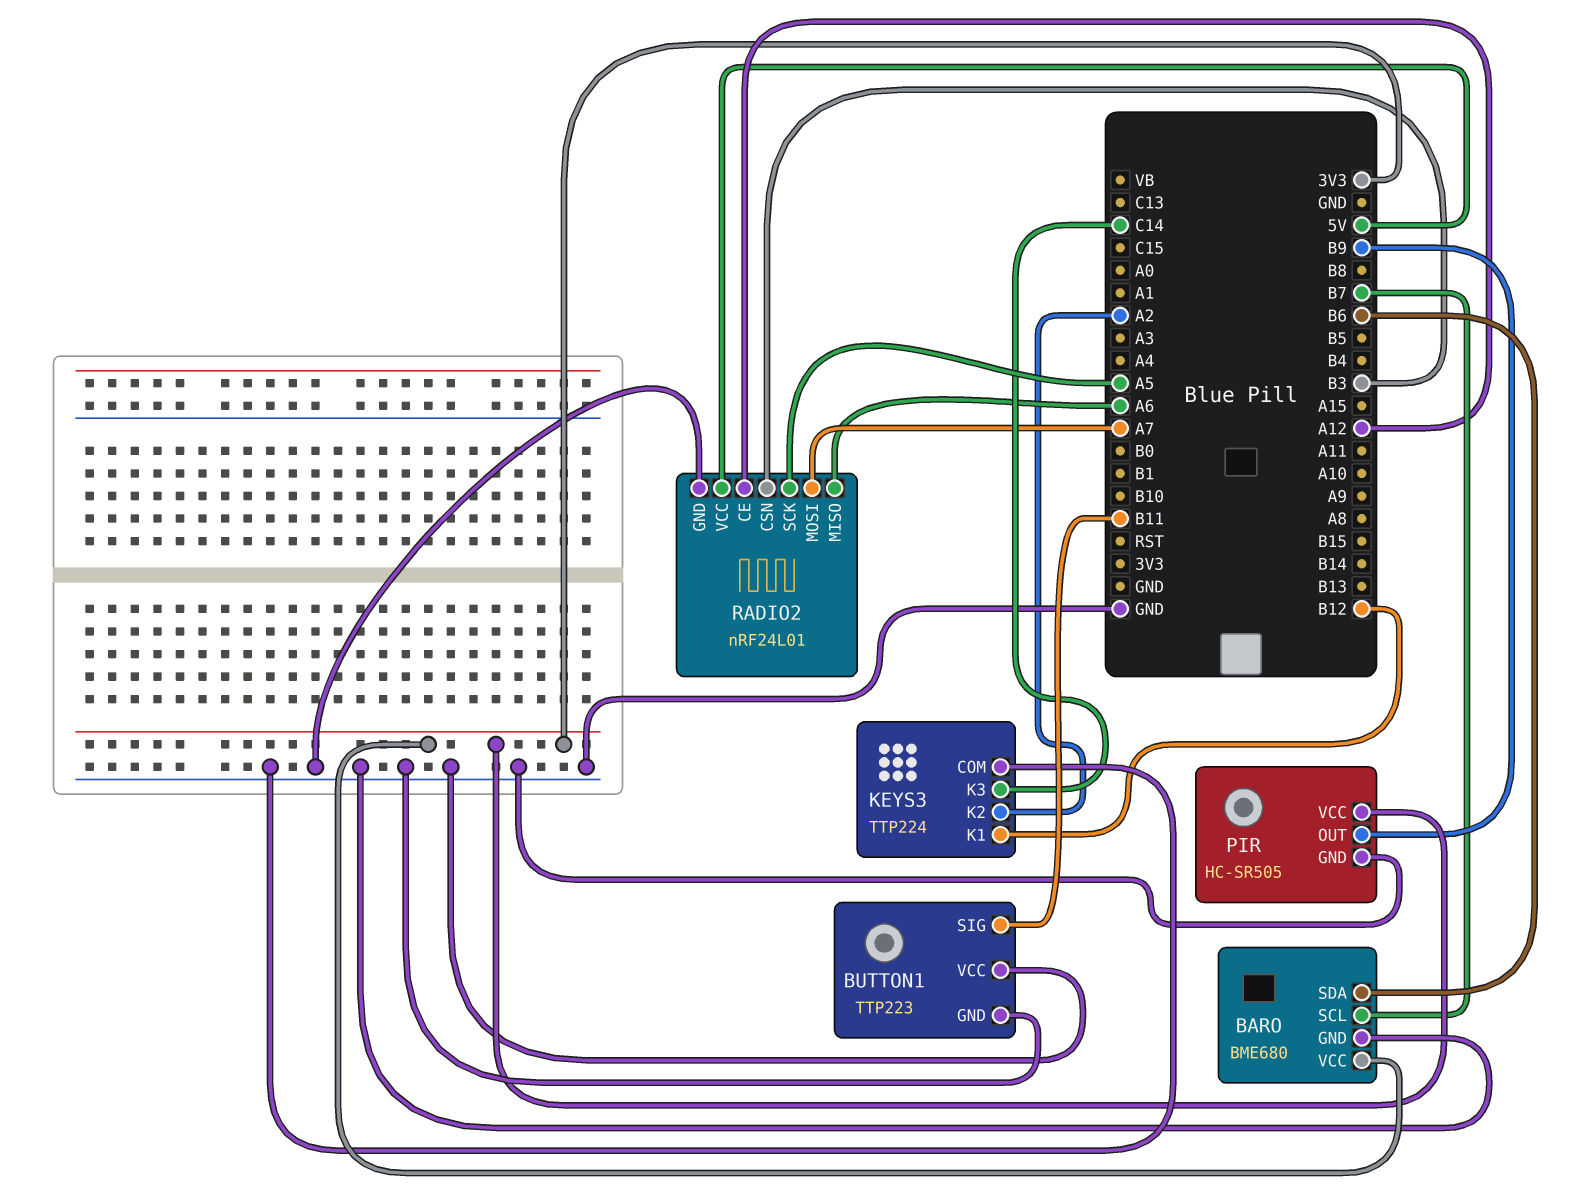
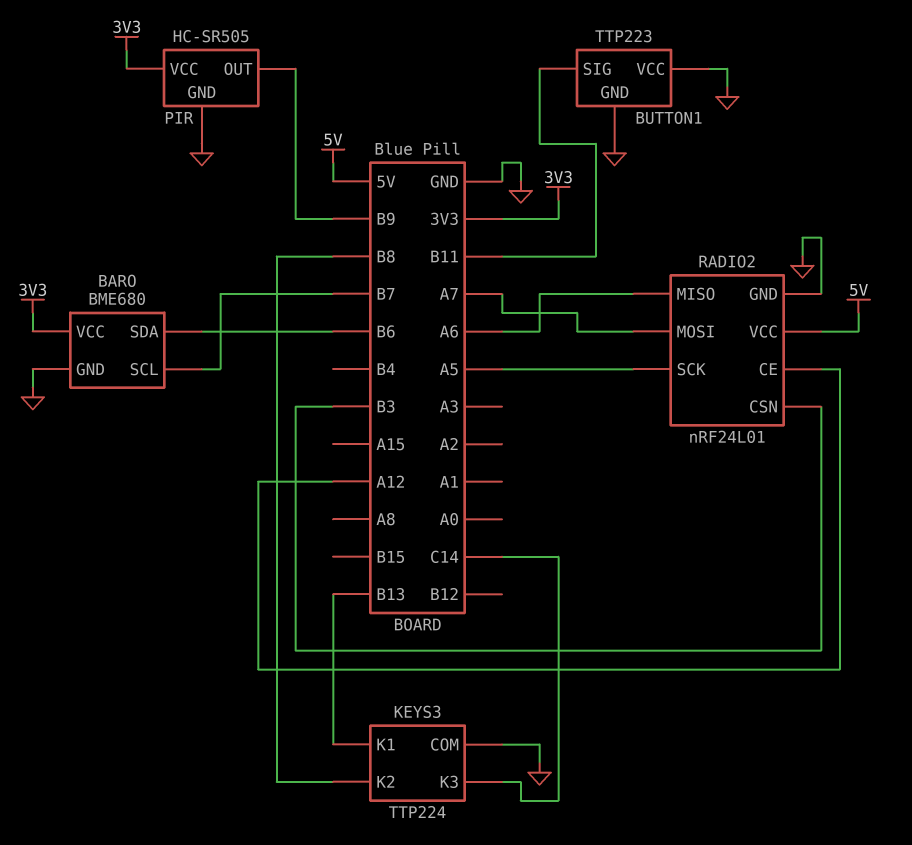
KEYS3 pin K1: B12 -> B13
KEYS3 pin K2: A2 -> B8

